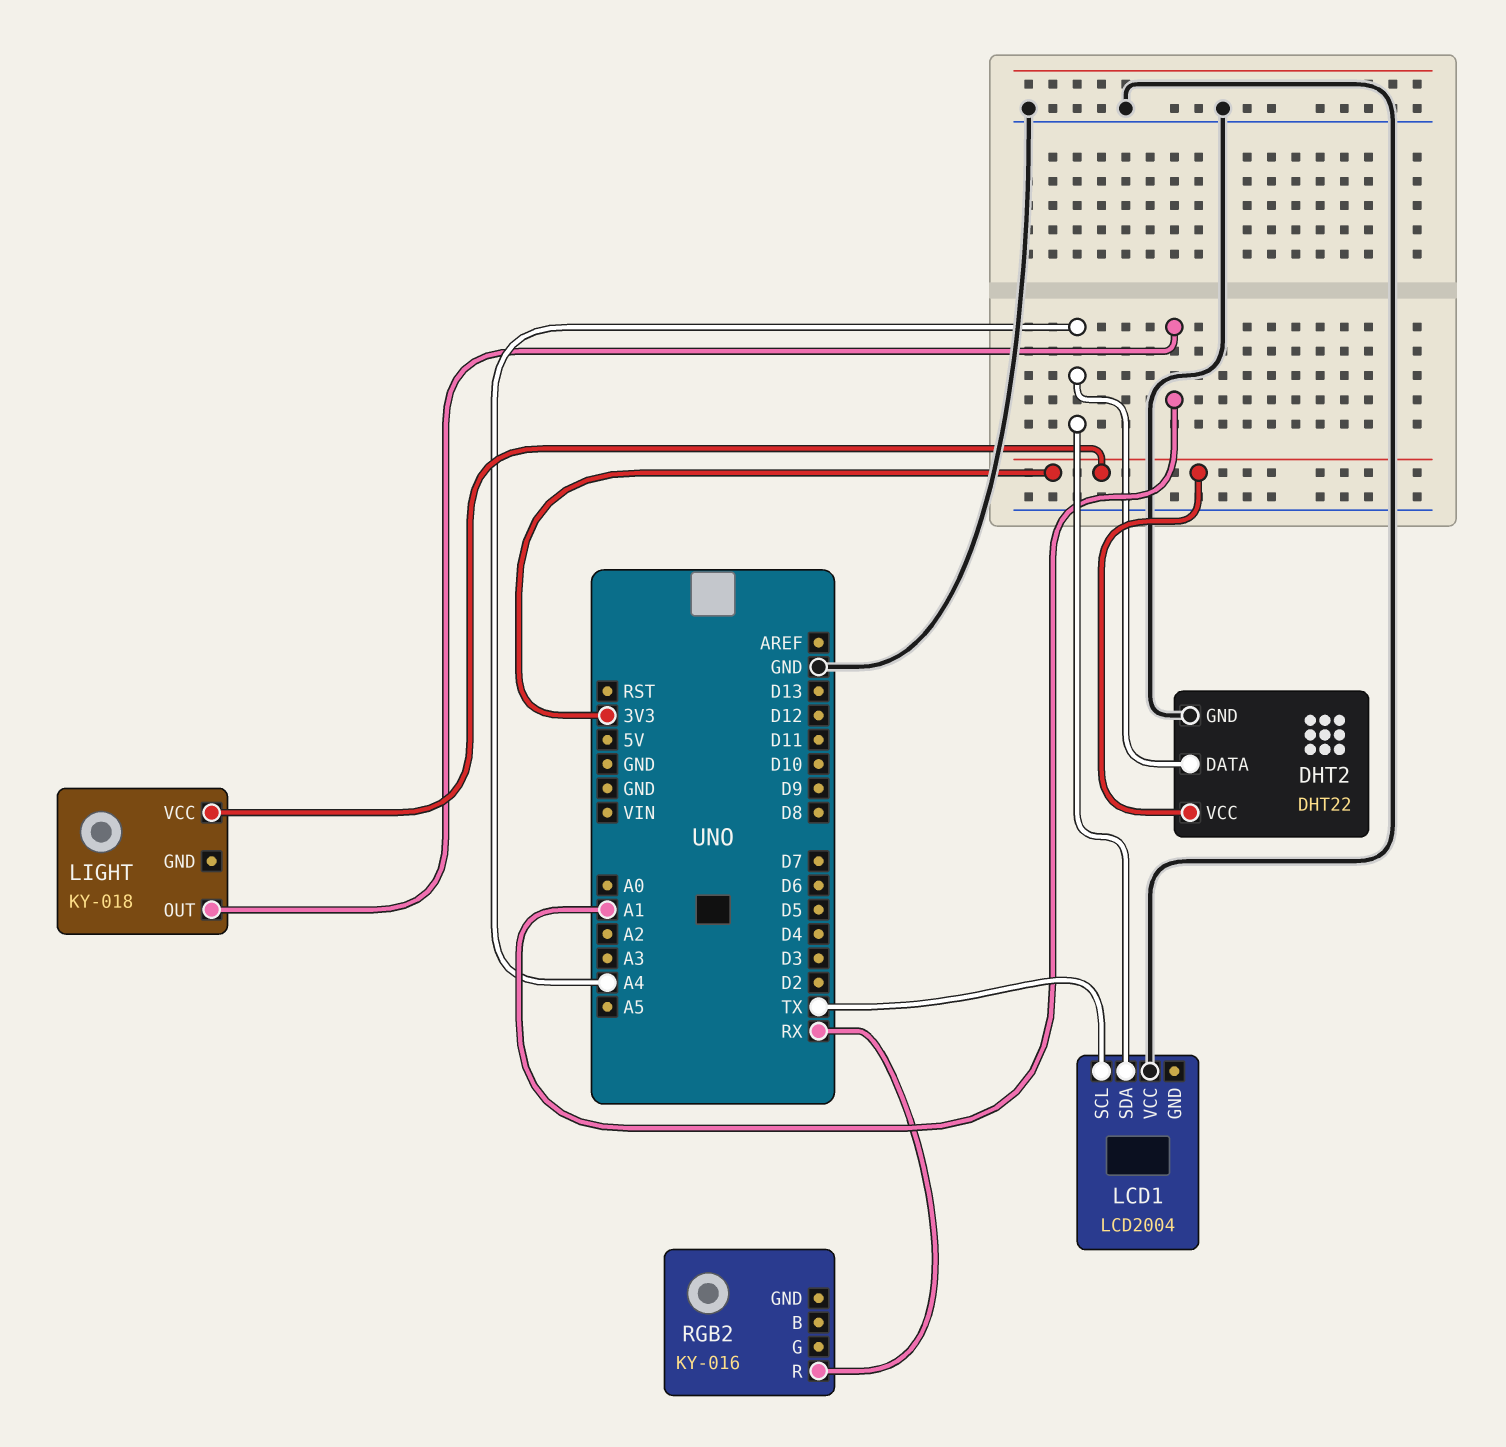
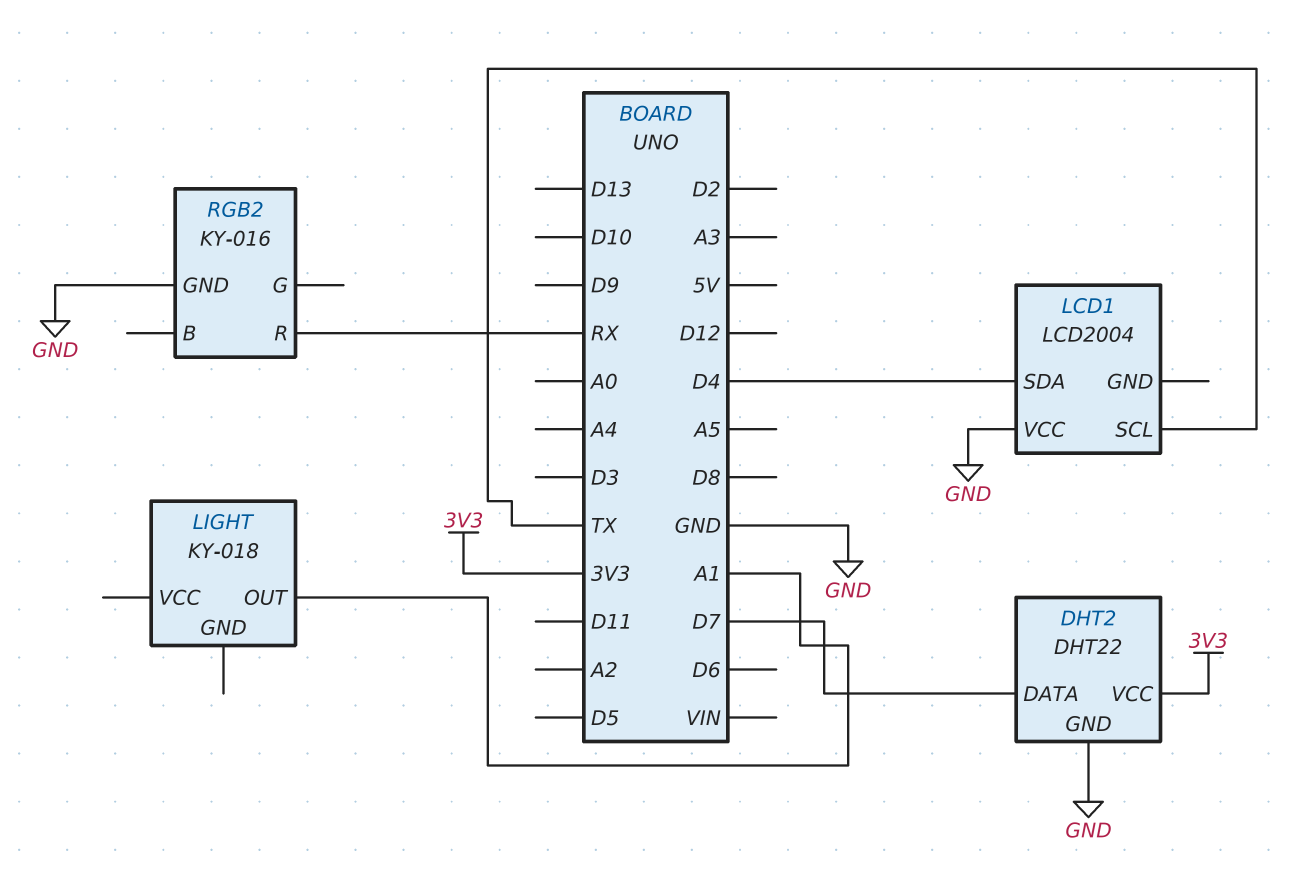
DHT2 pin DATA: A4 -> D7
LCD1 pin SDA: A4 -> D4
LIGHT pin VCC: 3V3 -> none
RGB2 pin GND: none -> GND

